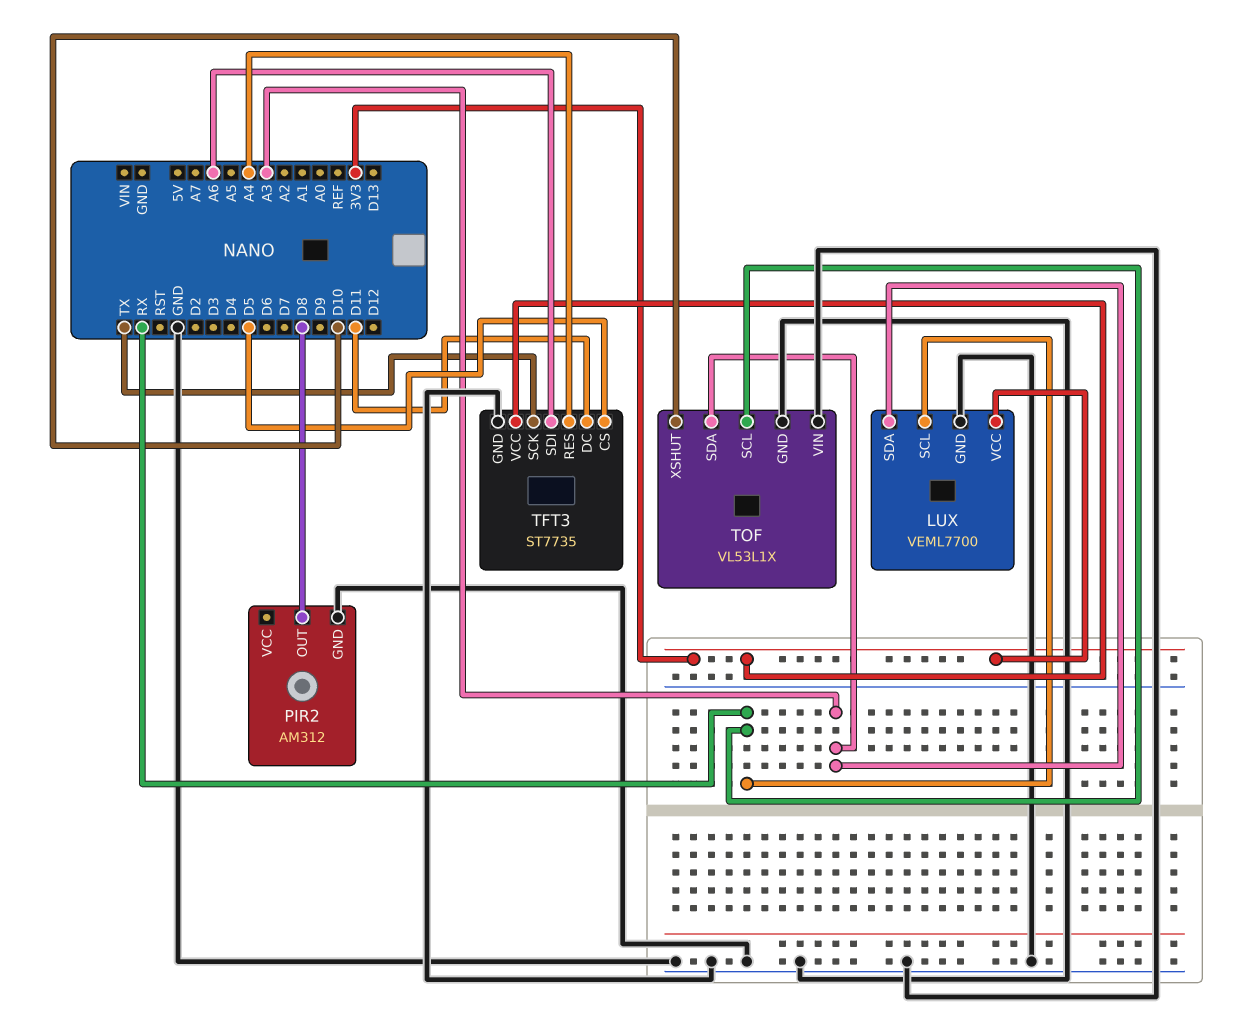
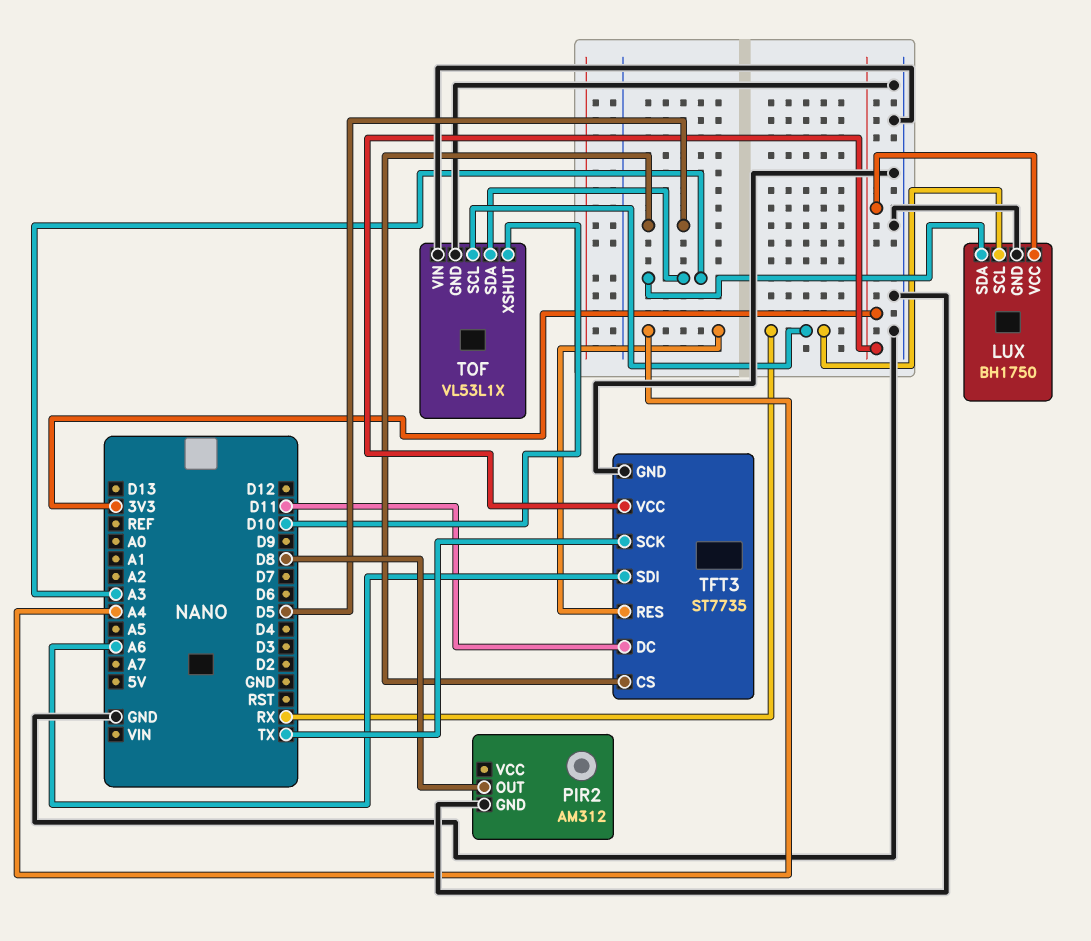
LUX: VEML7700 -> BH1750

